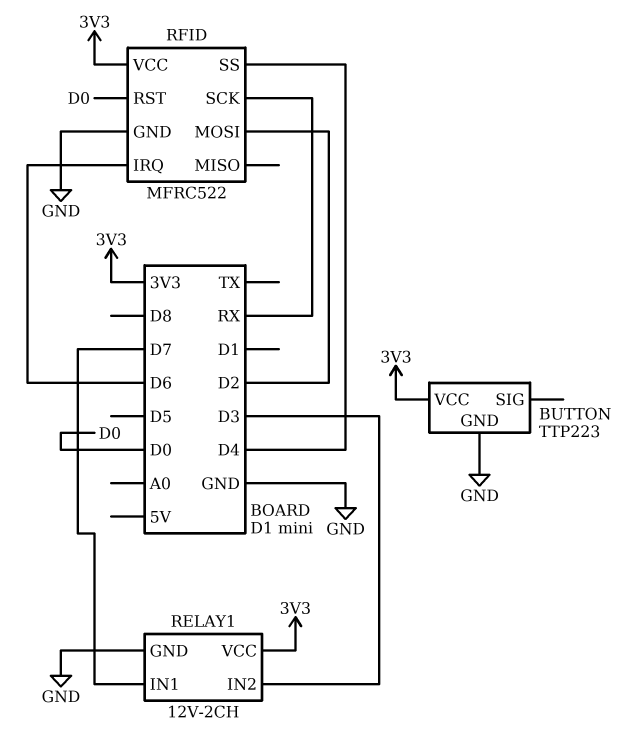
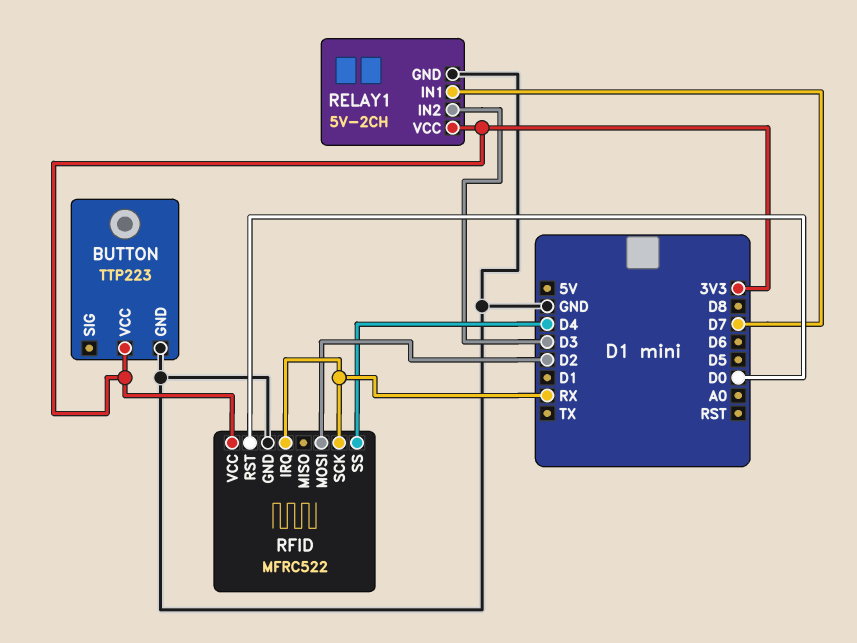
RELAY1: 12V-2CH -> 5V-2CH
RFID pin IRQ: D6 -> RX

